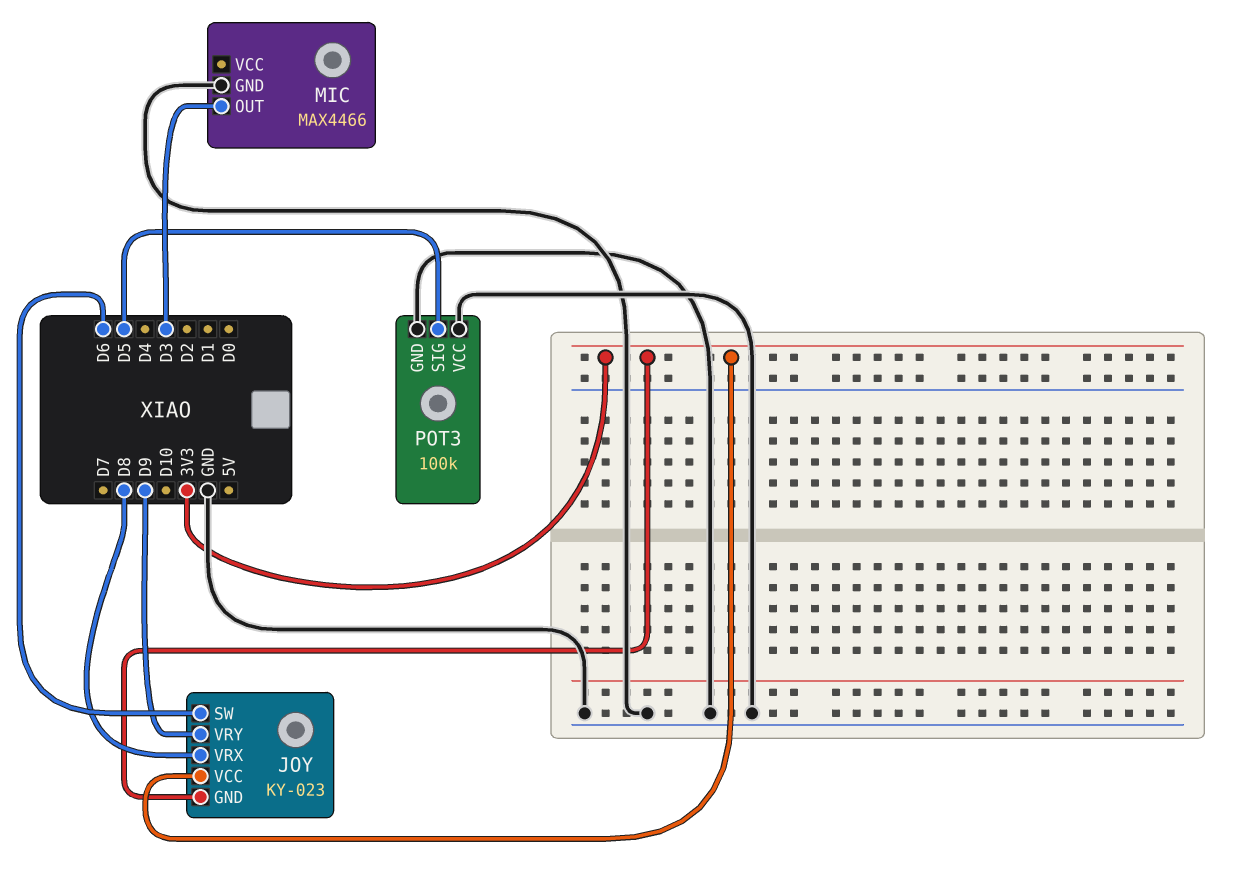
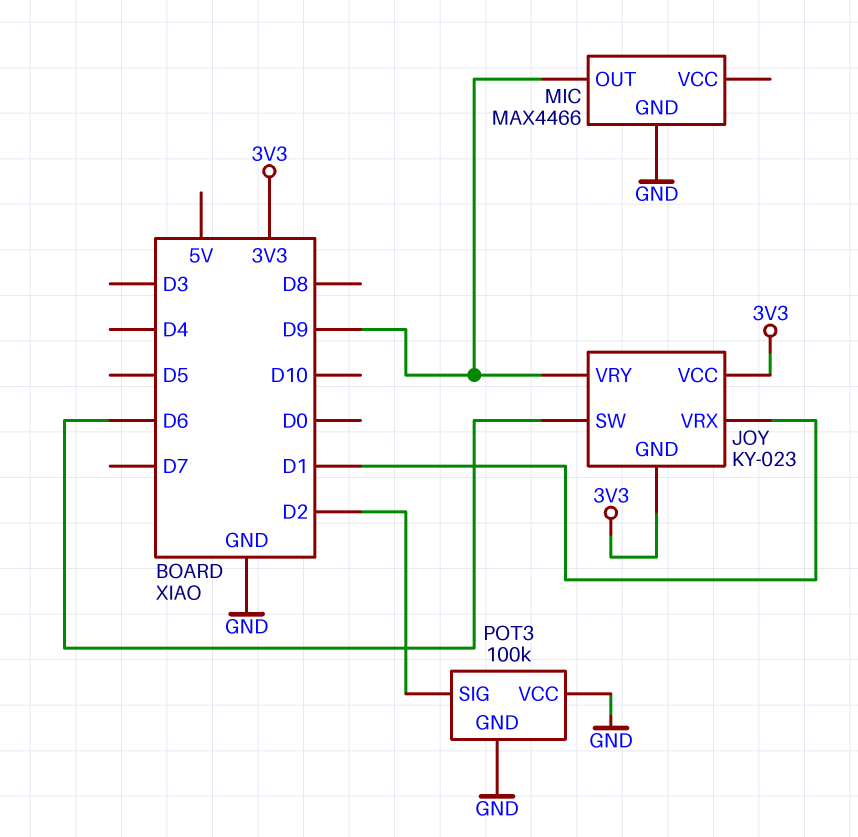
JOY pin VRX: D8 -> D1
MIC pin OUT: D3 -> D9
POT3 pin SIG: D5 -> D2

